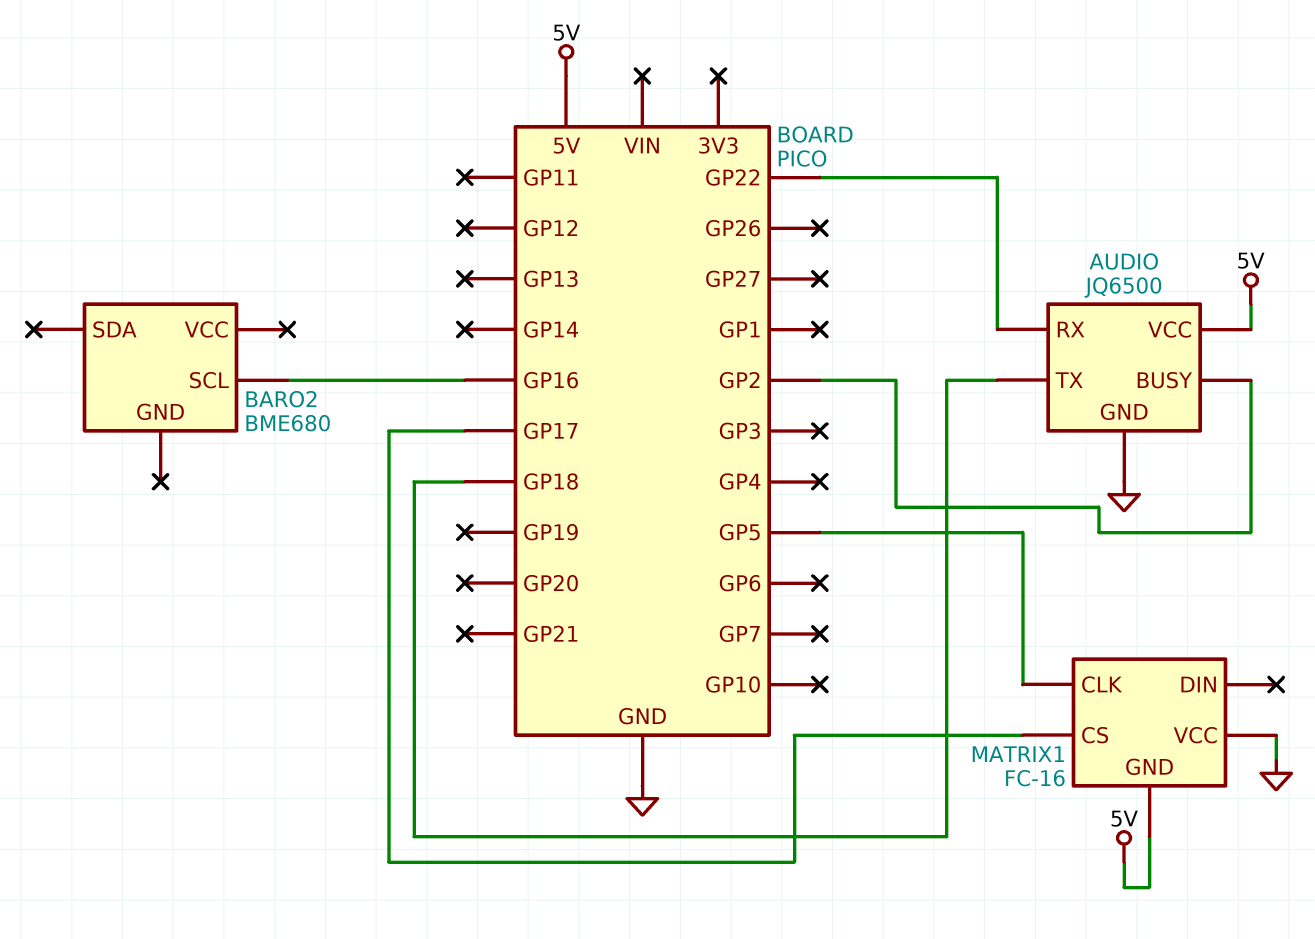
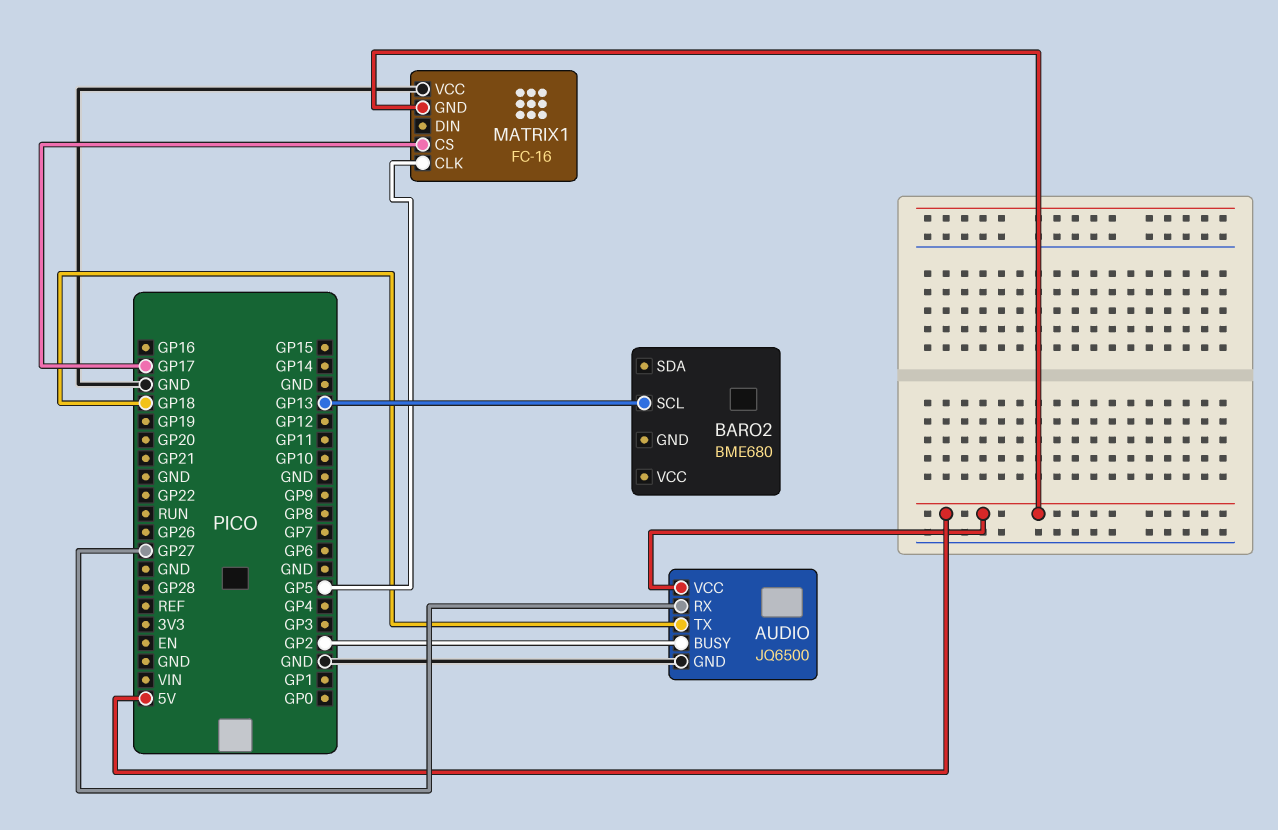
AUDIO pin RX: GP22 -> GP27
BARO2 pin SCL: GP16 -> GP13

